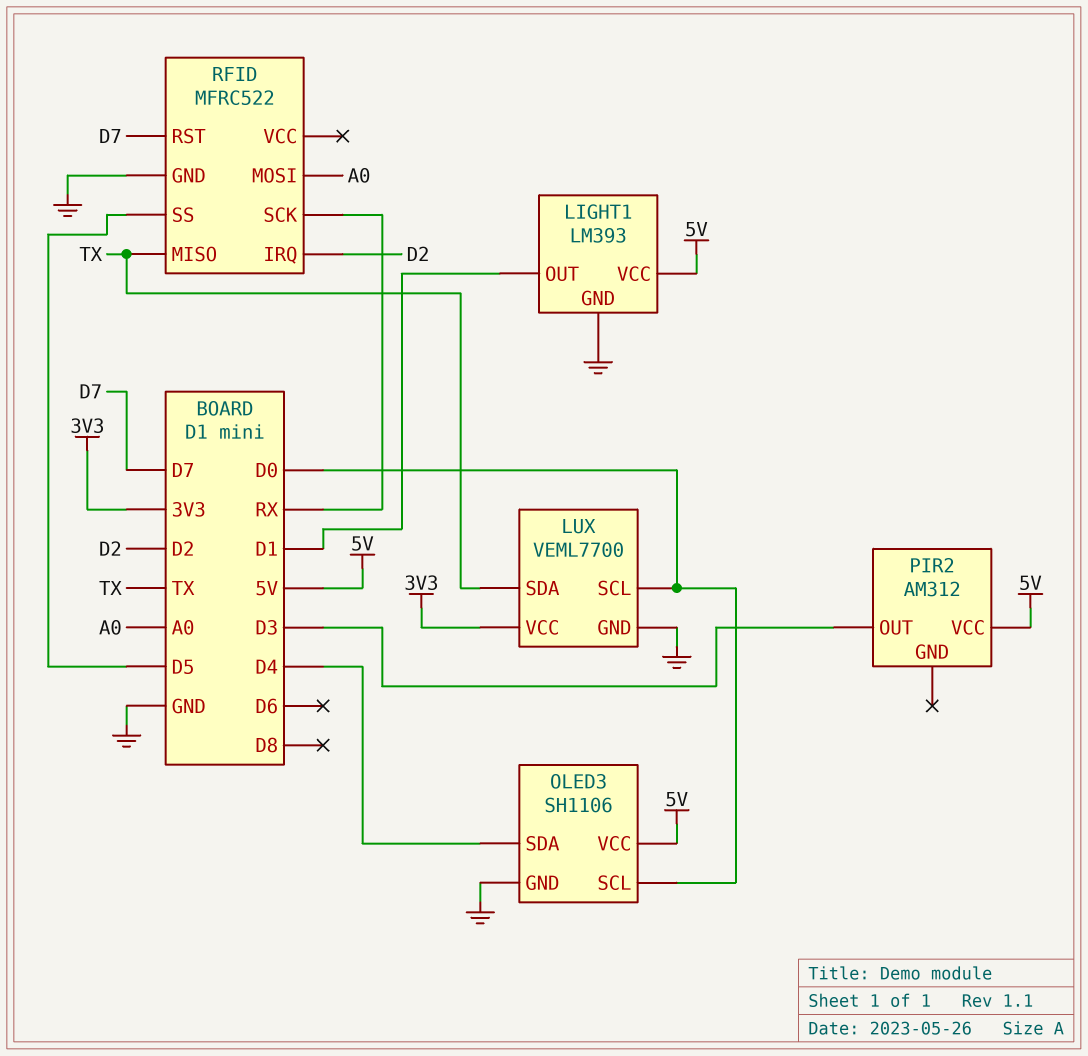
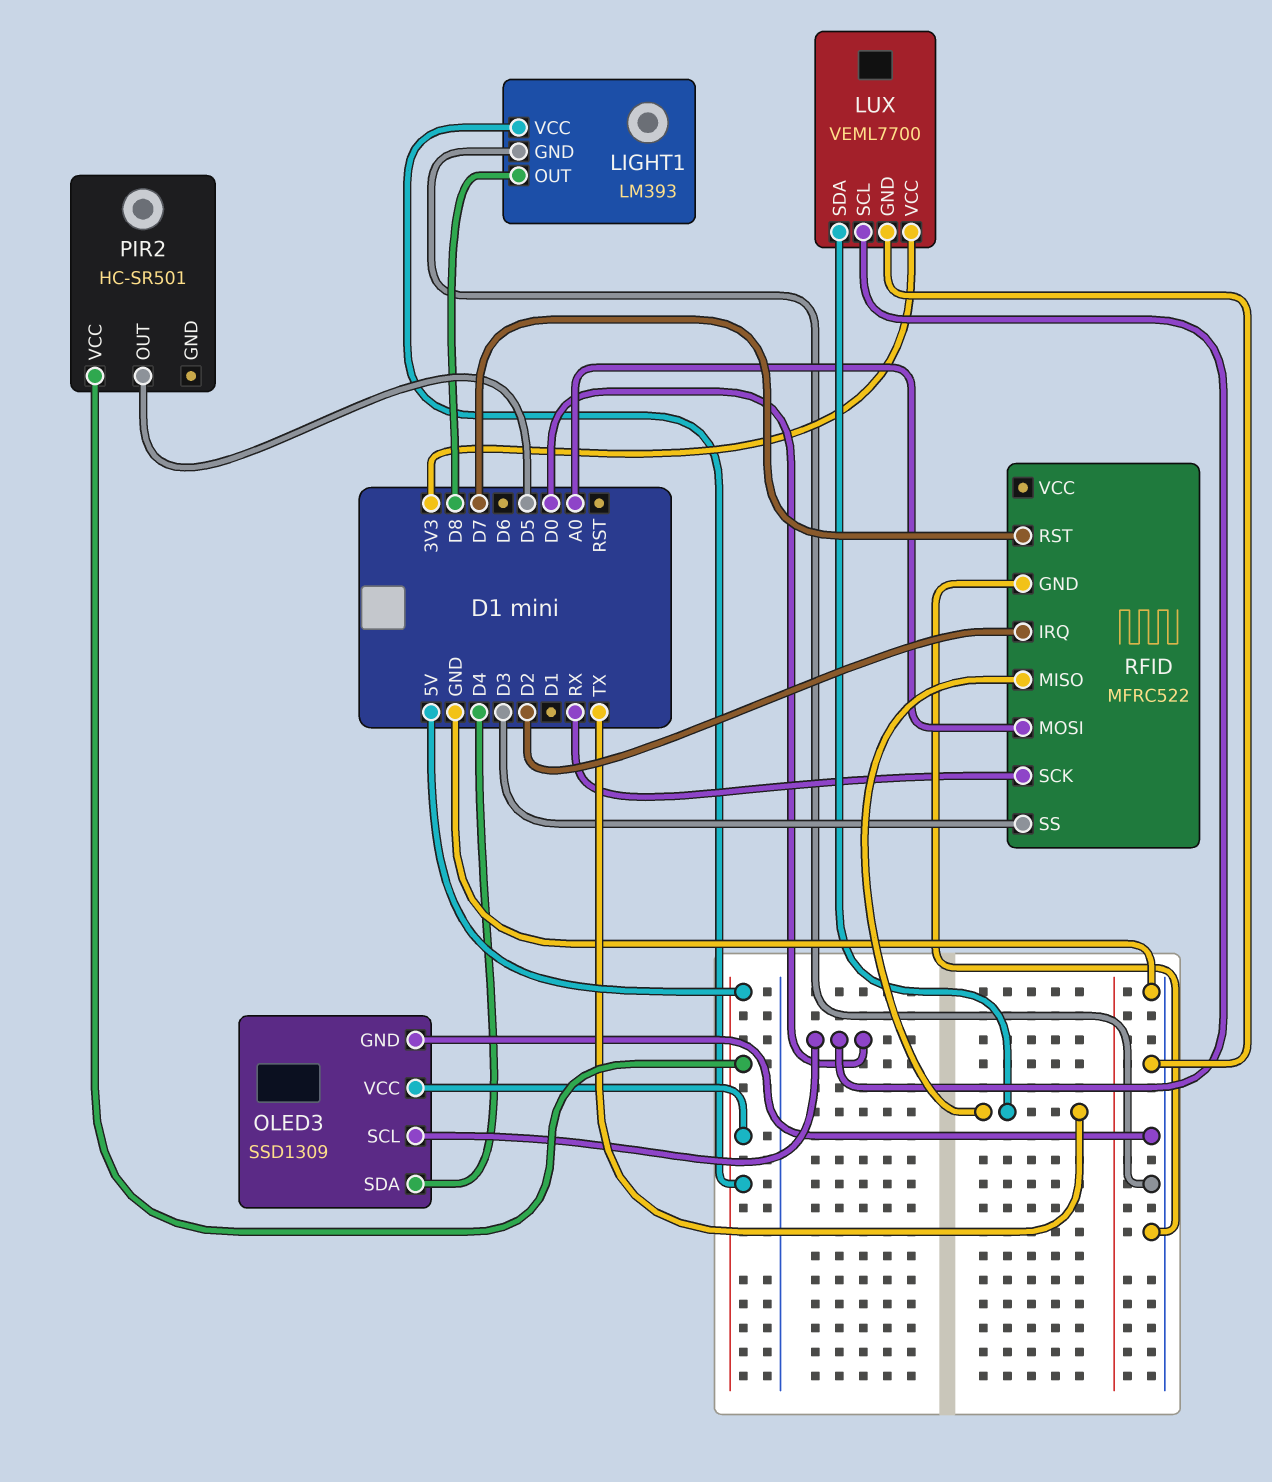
LIGHT1 pin OUT: D1 -> D8
OLED3: SH1106 -> SSD1309
PIR2: AM312 -> HC-SR501
PIR2 pin OUT: D3 -> D5
RFID pin SS: D5 -> D3

